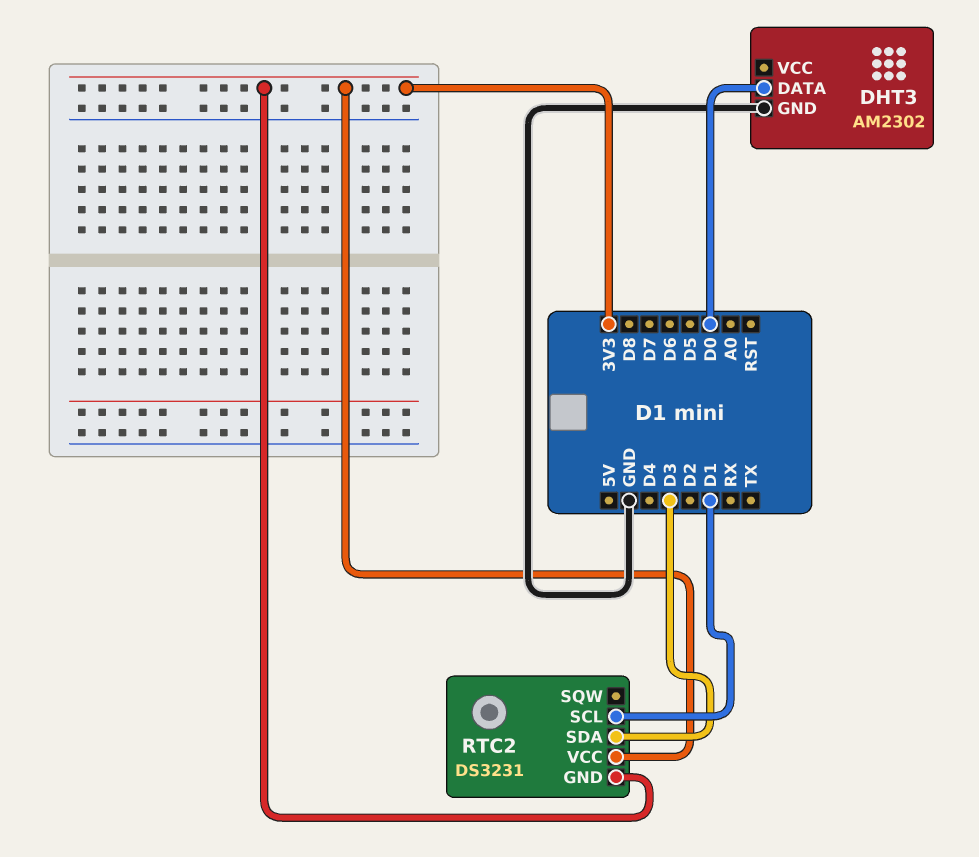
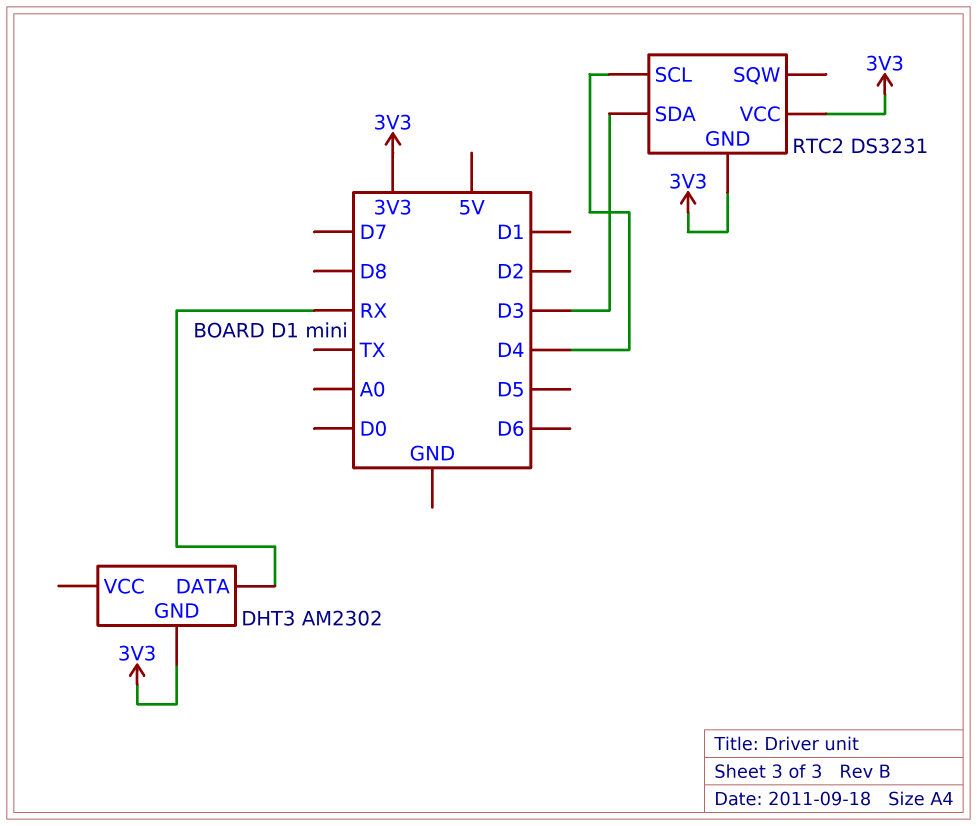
DHT3 pin DATA: D0 -> RX
DHT3 pin GND: GND -> 3V3
RTC2 pin SCL: D1 -> D4

